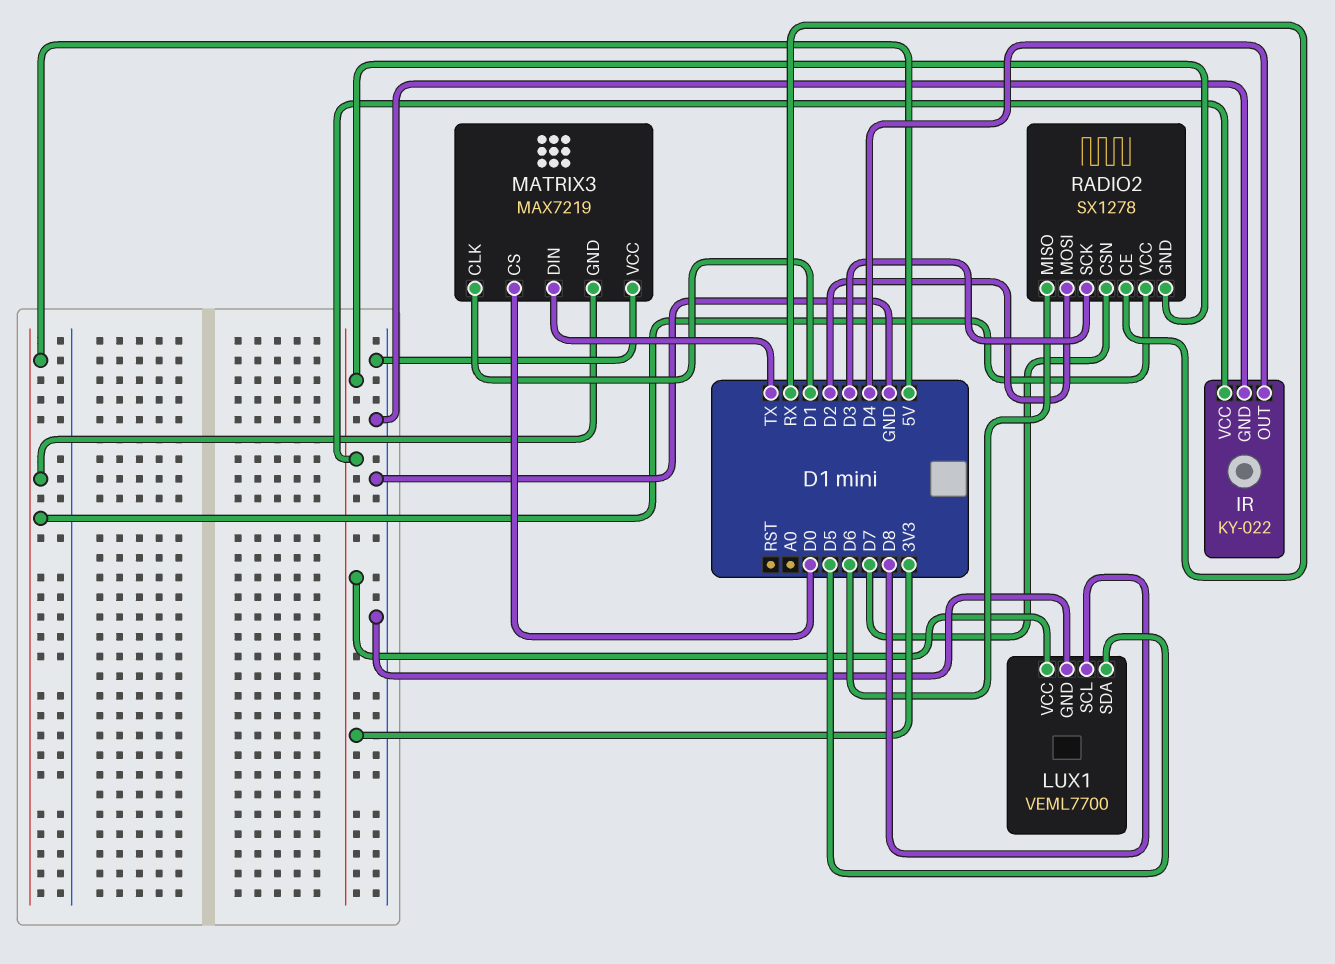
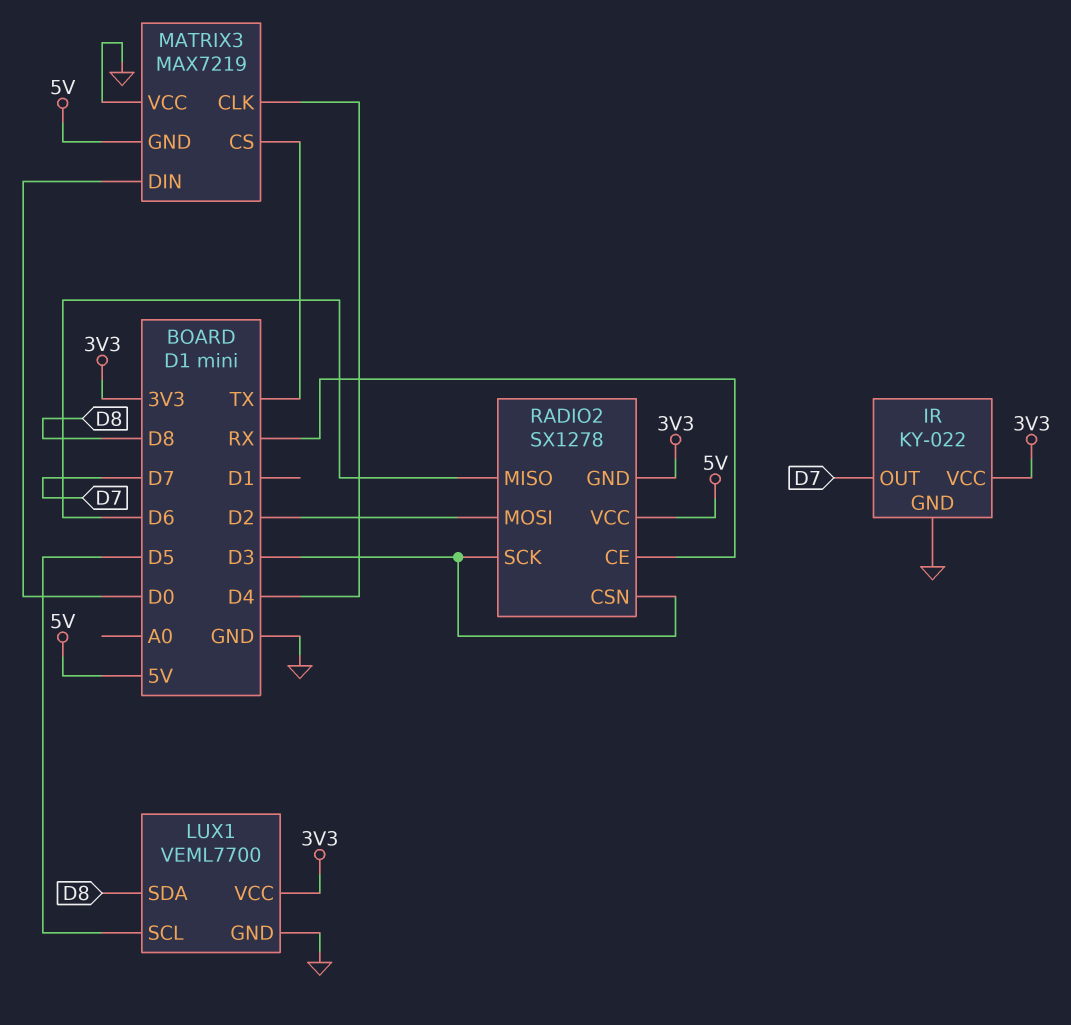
IR pin OUT: D4 -> D7
LUX1 pin SCL: D8 -> D5
LUX1 pin SDA: D5 -> D8
MATRIX3 pin CLK: D1 -> D4
MATRIX3 pin CS: D0 -> TX
MATRIX3 pin DIN: TX -> D0
RADIO2 pin CSN: D7 -> D3

